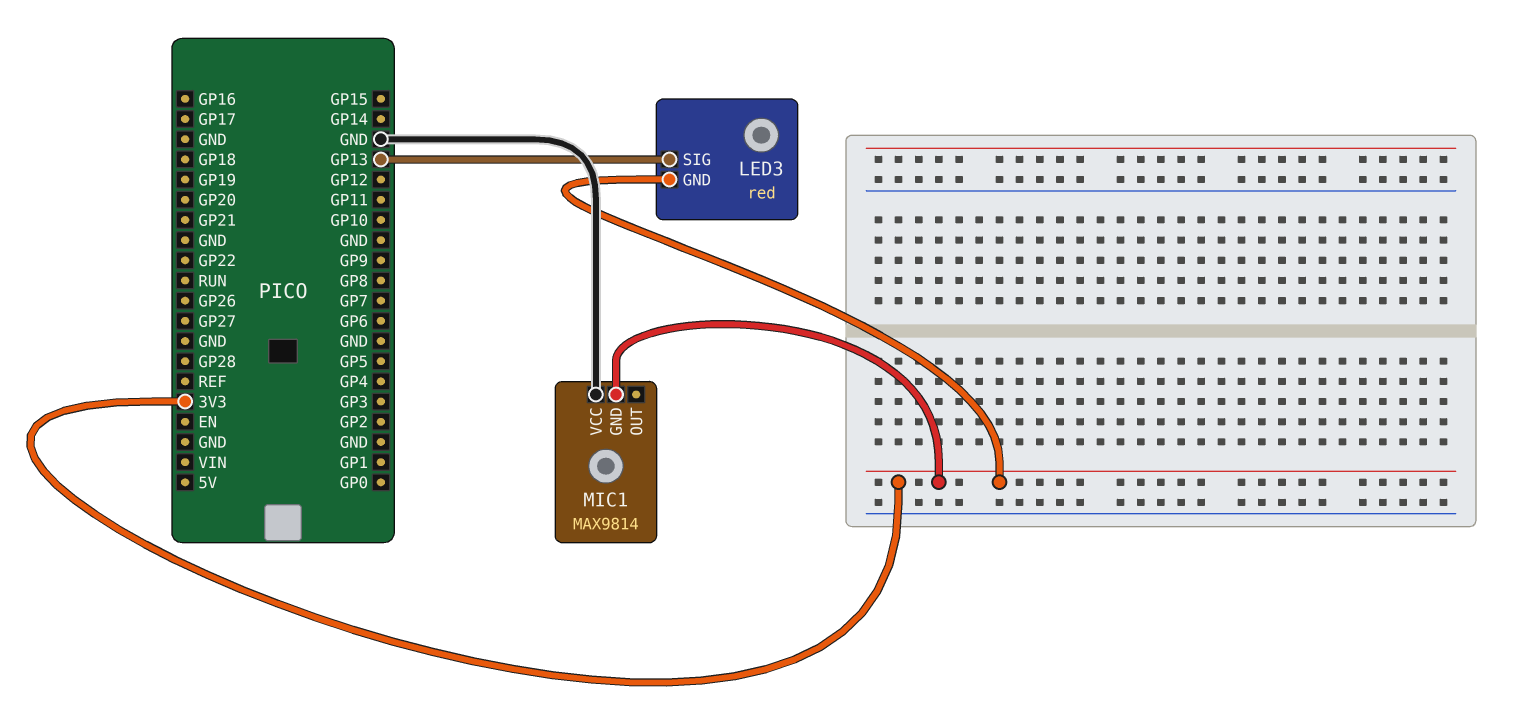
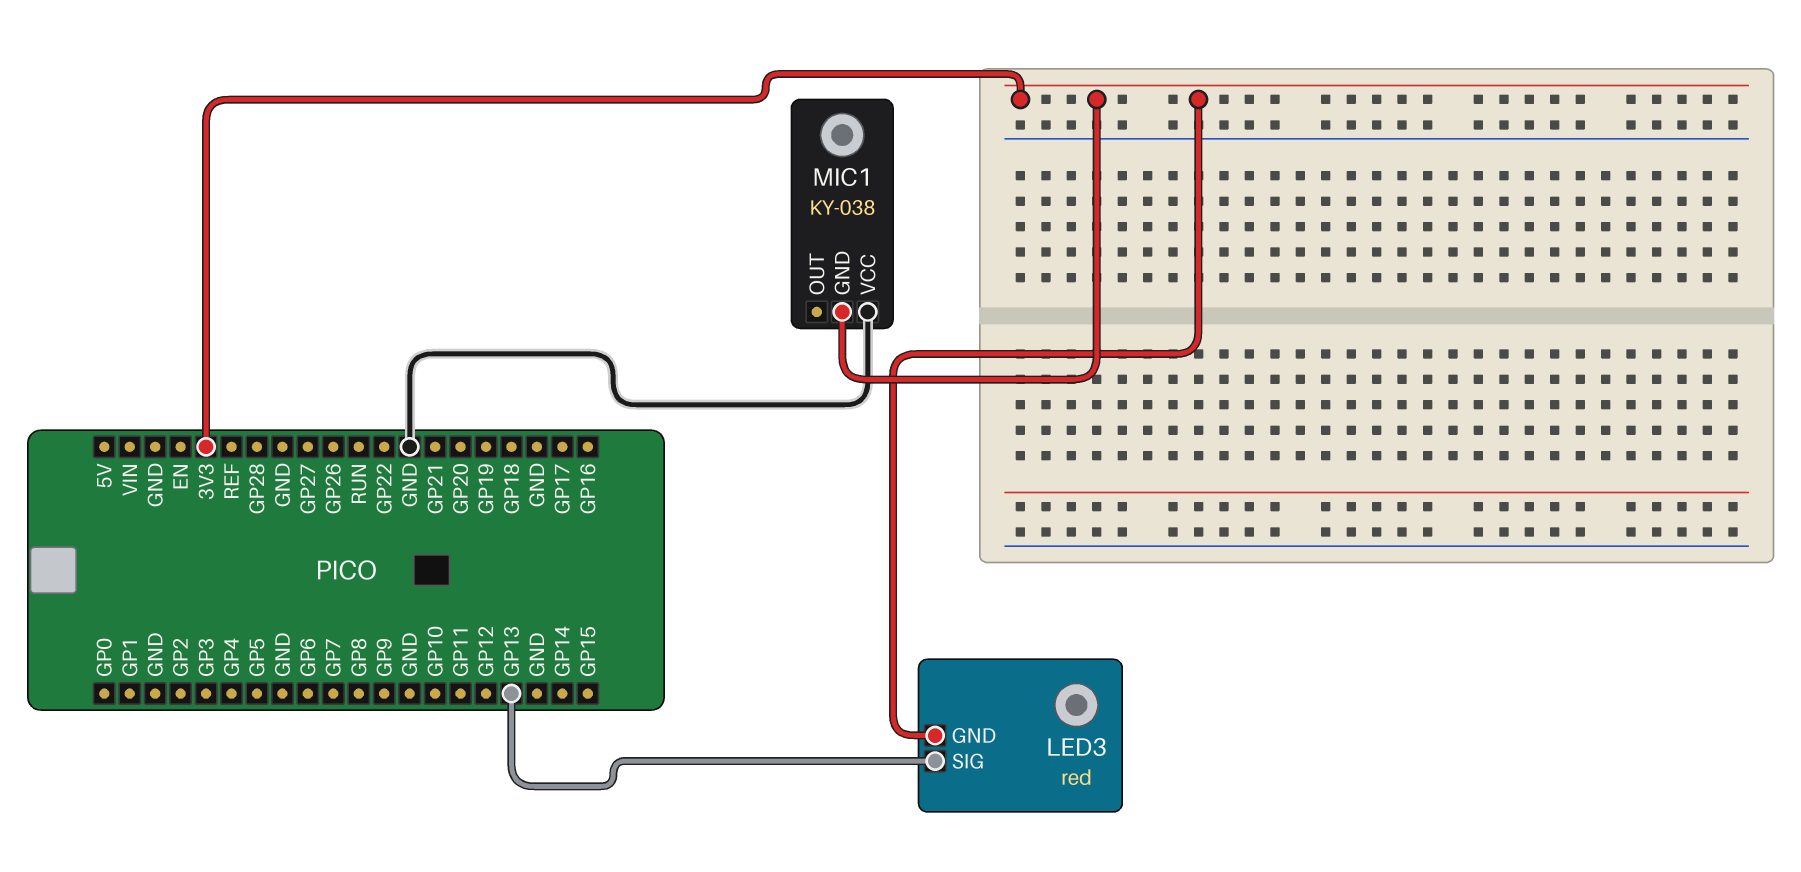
MIC1: MAX9814 -> KY-038

